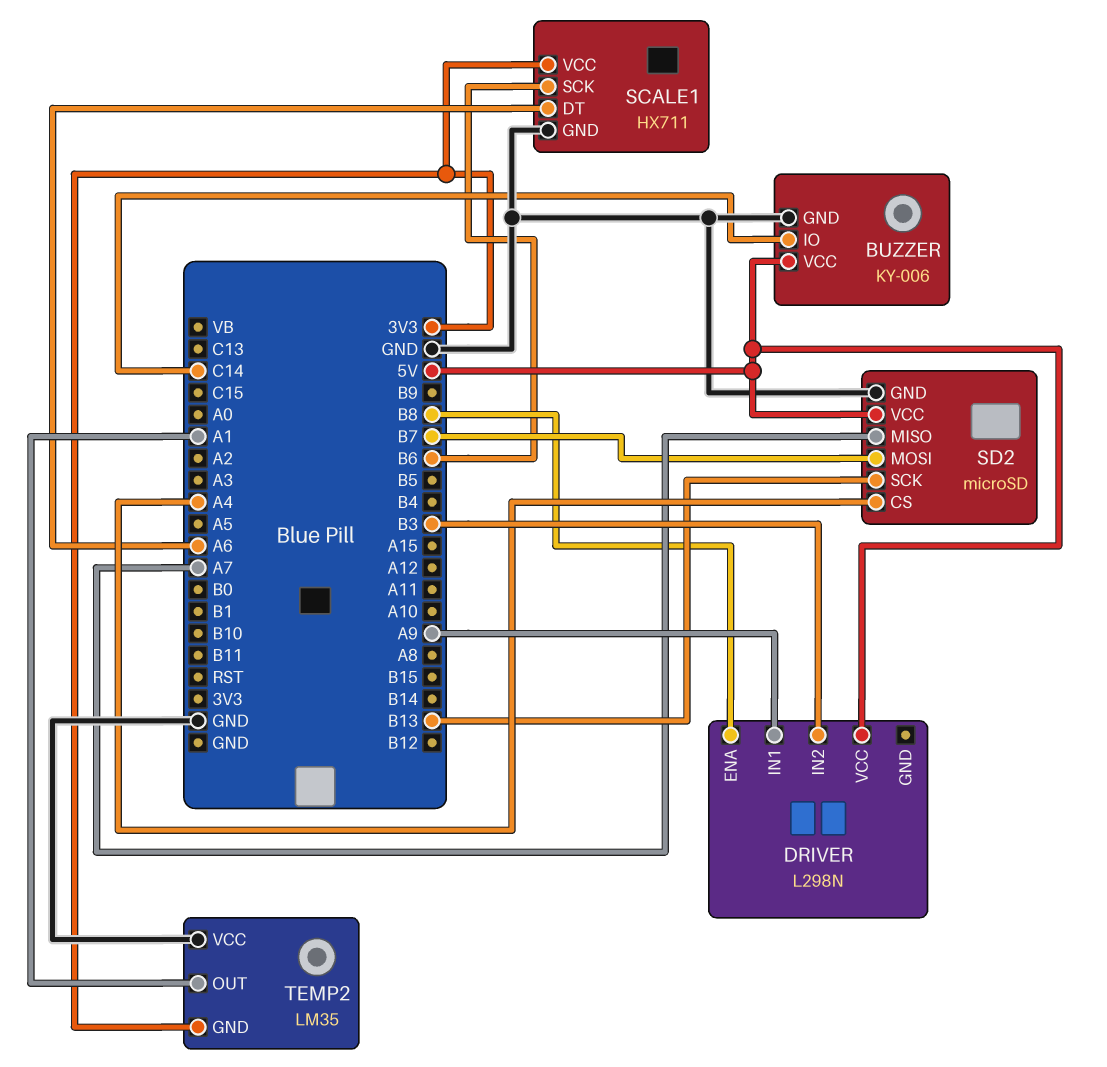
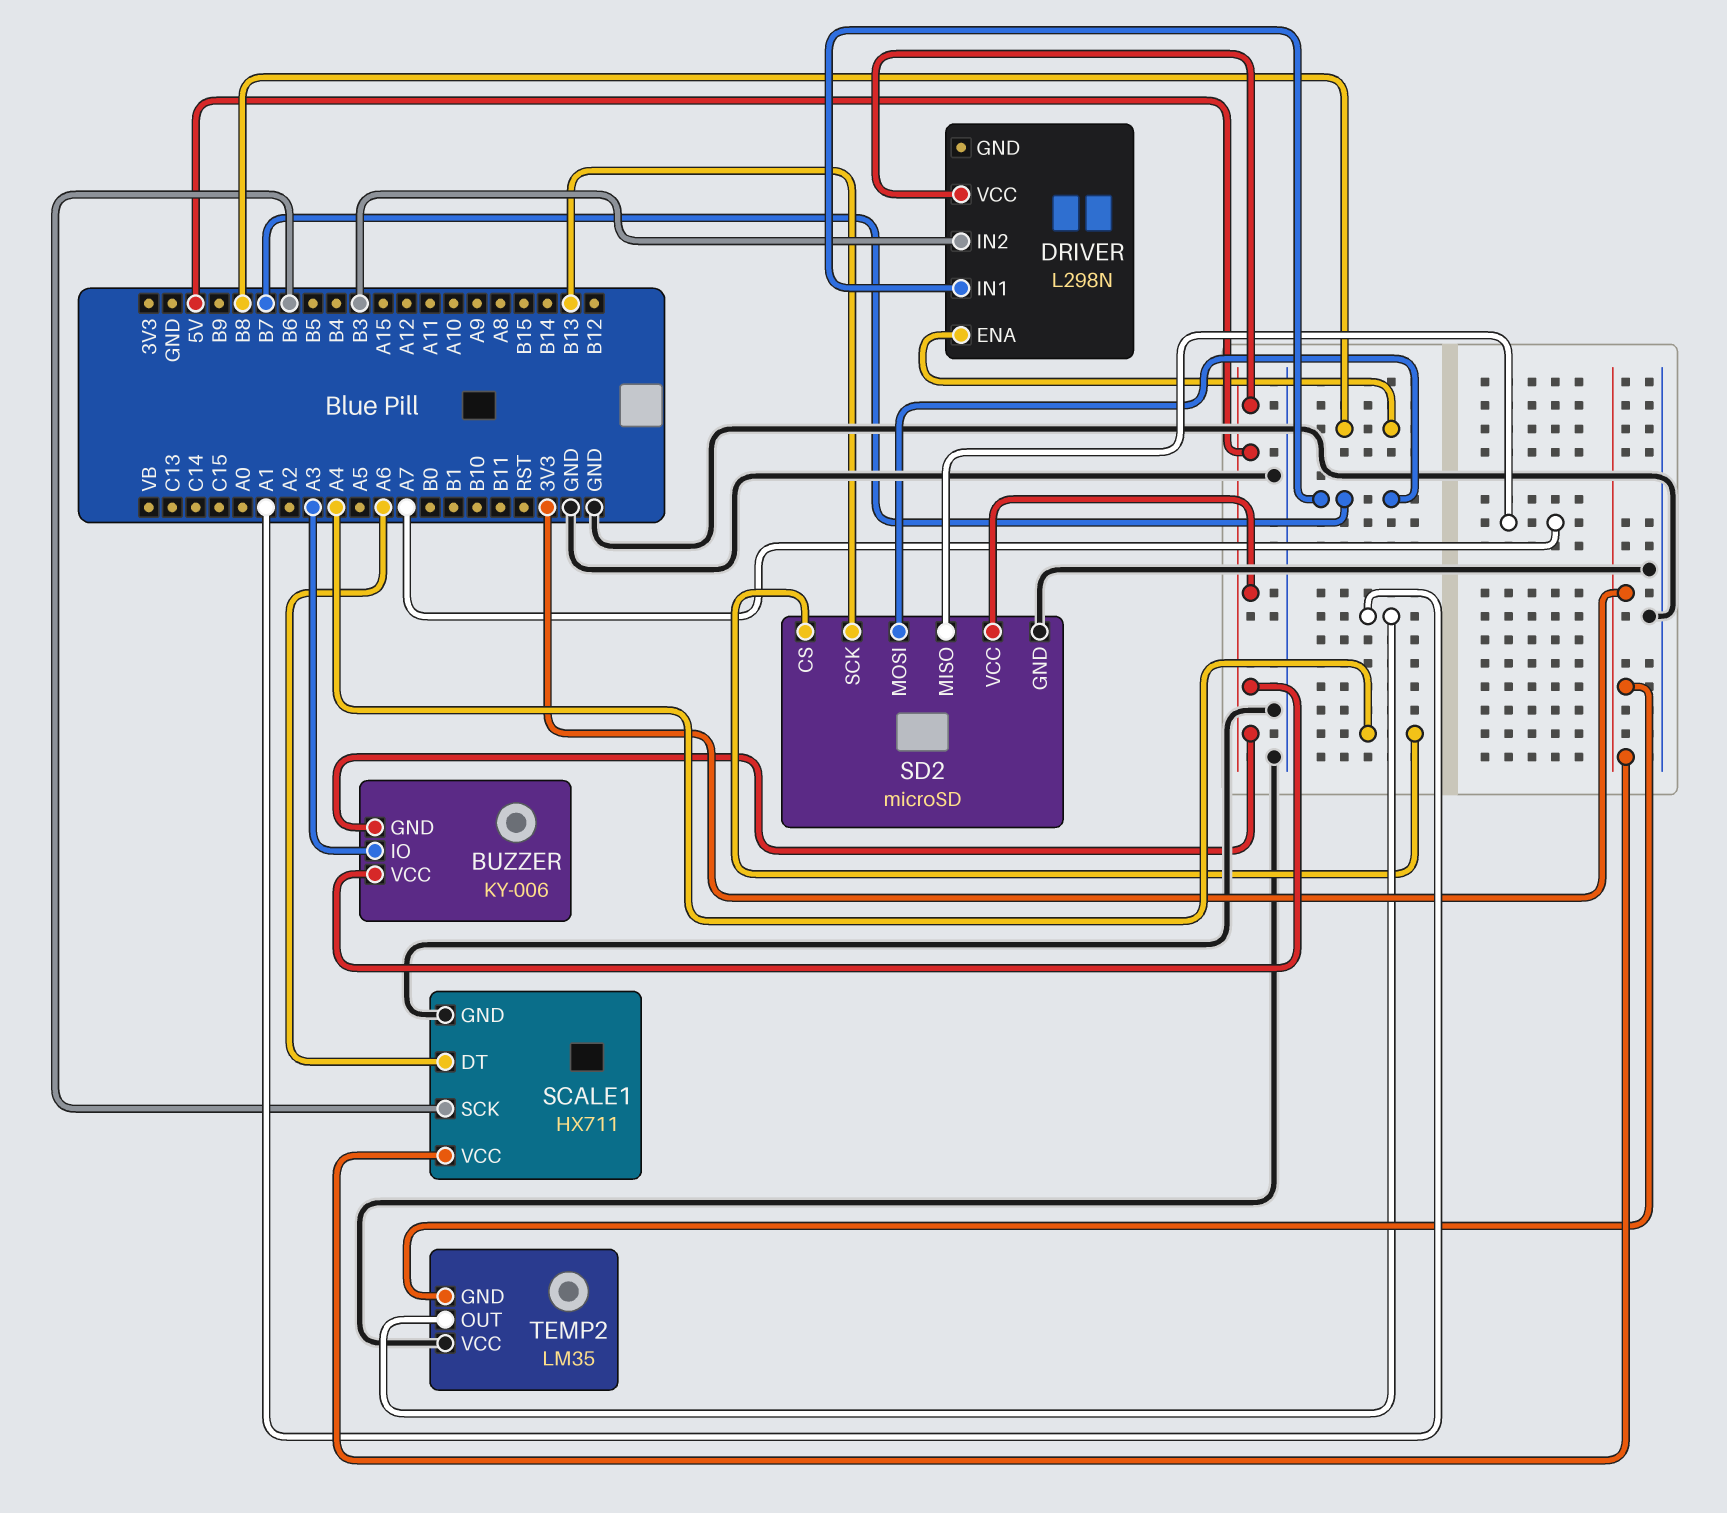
BUZZER pin GND: GND -> 5V
BUZZER pin IO: C14 -> A3
DRIVER pin IN1: A9 -> B7

